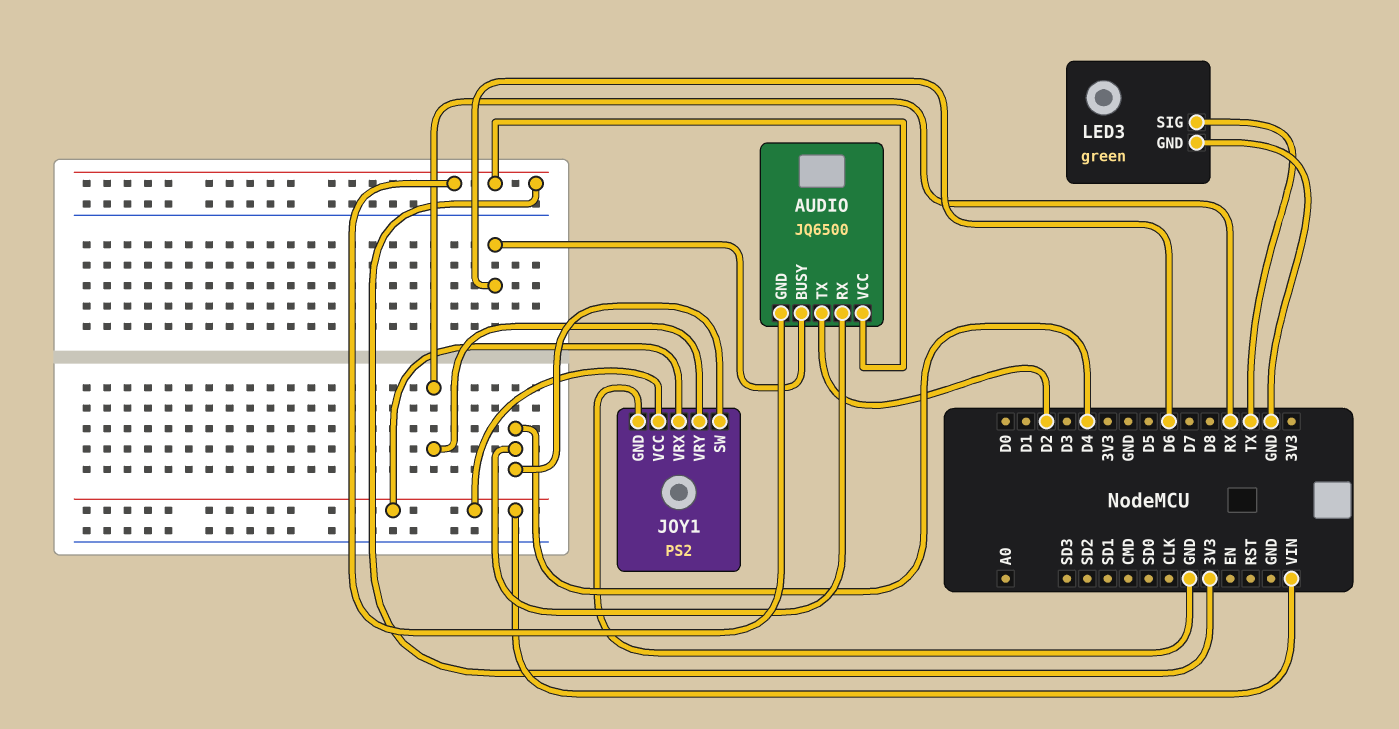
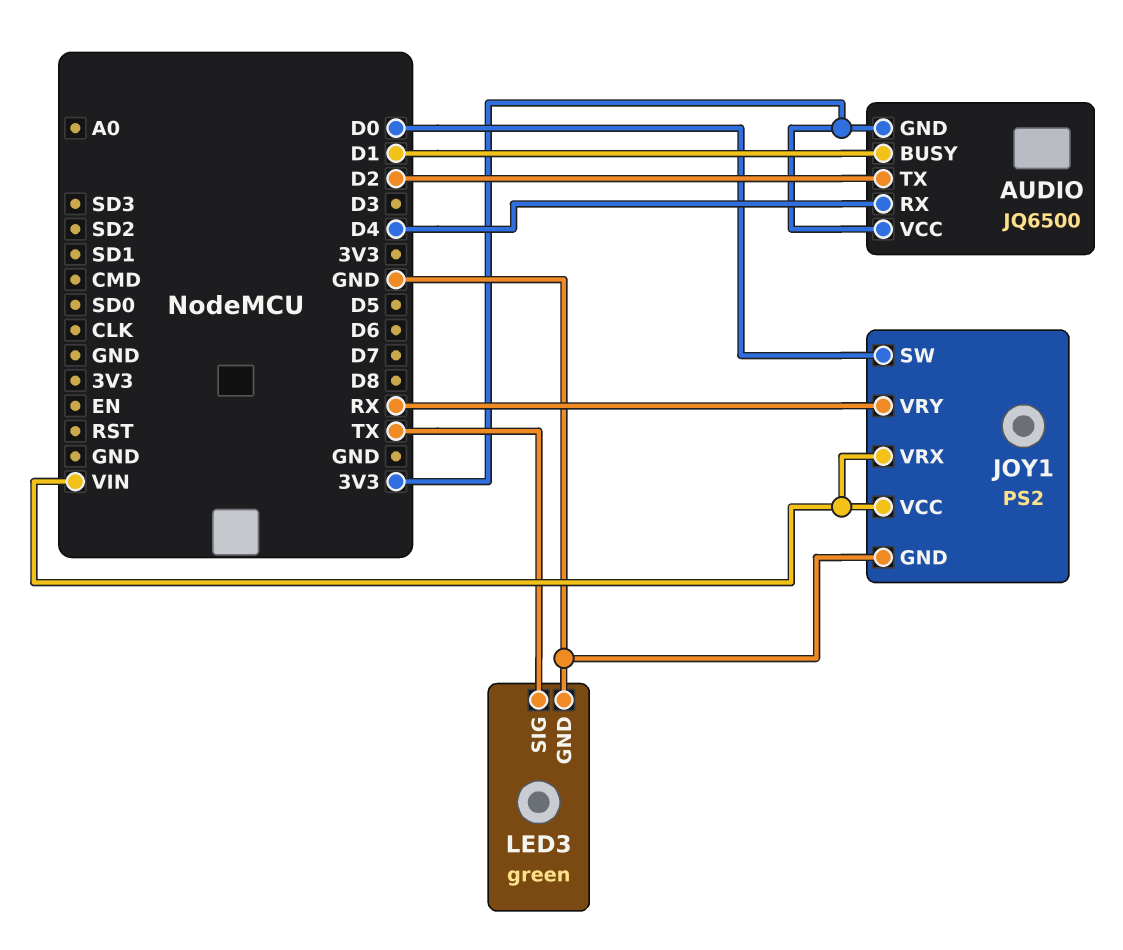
AUDIO pin BUSY: D6 -> D1
JOY1 pin SW: D4 -> D0

